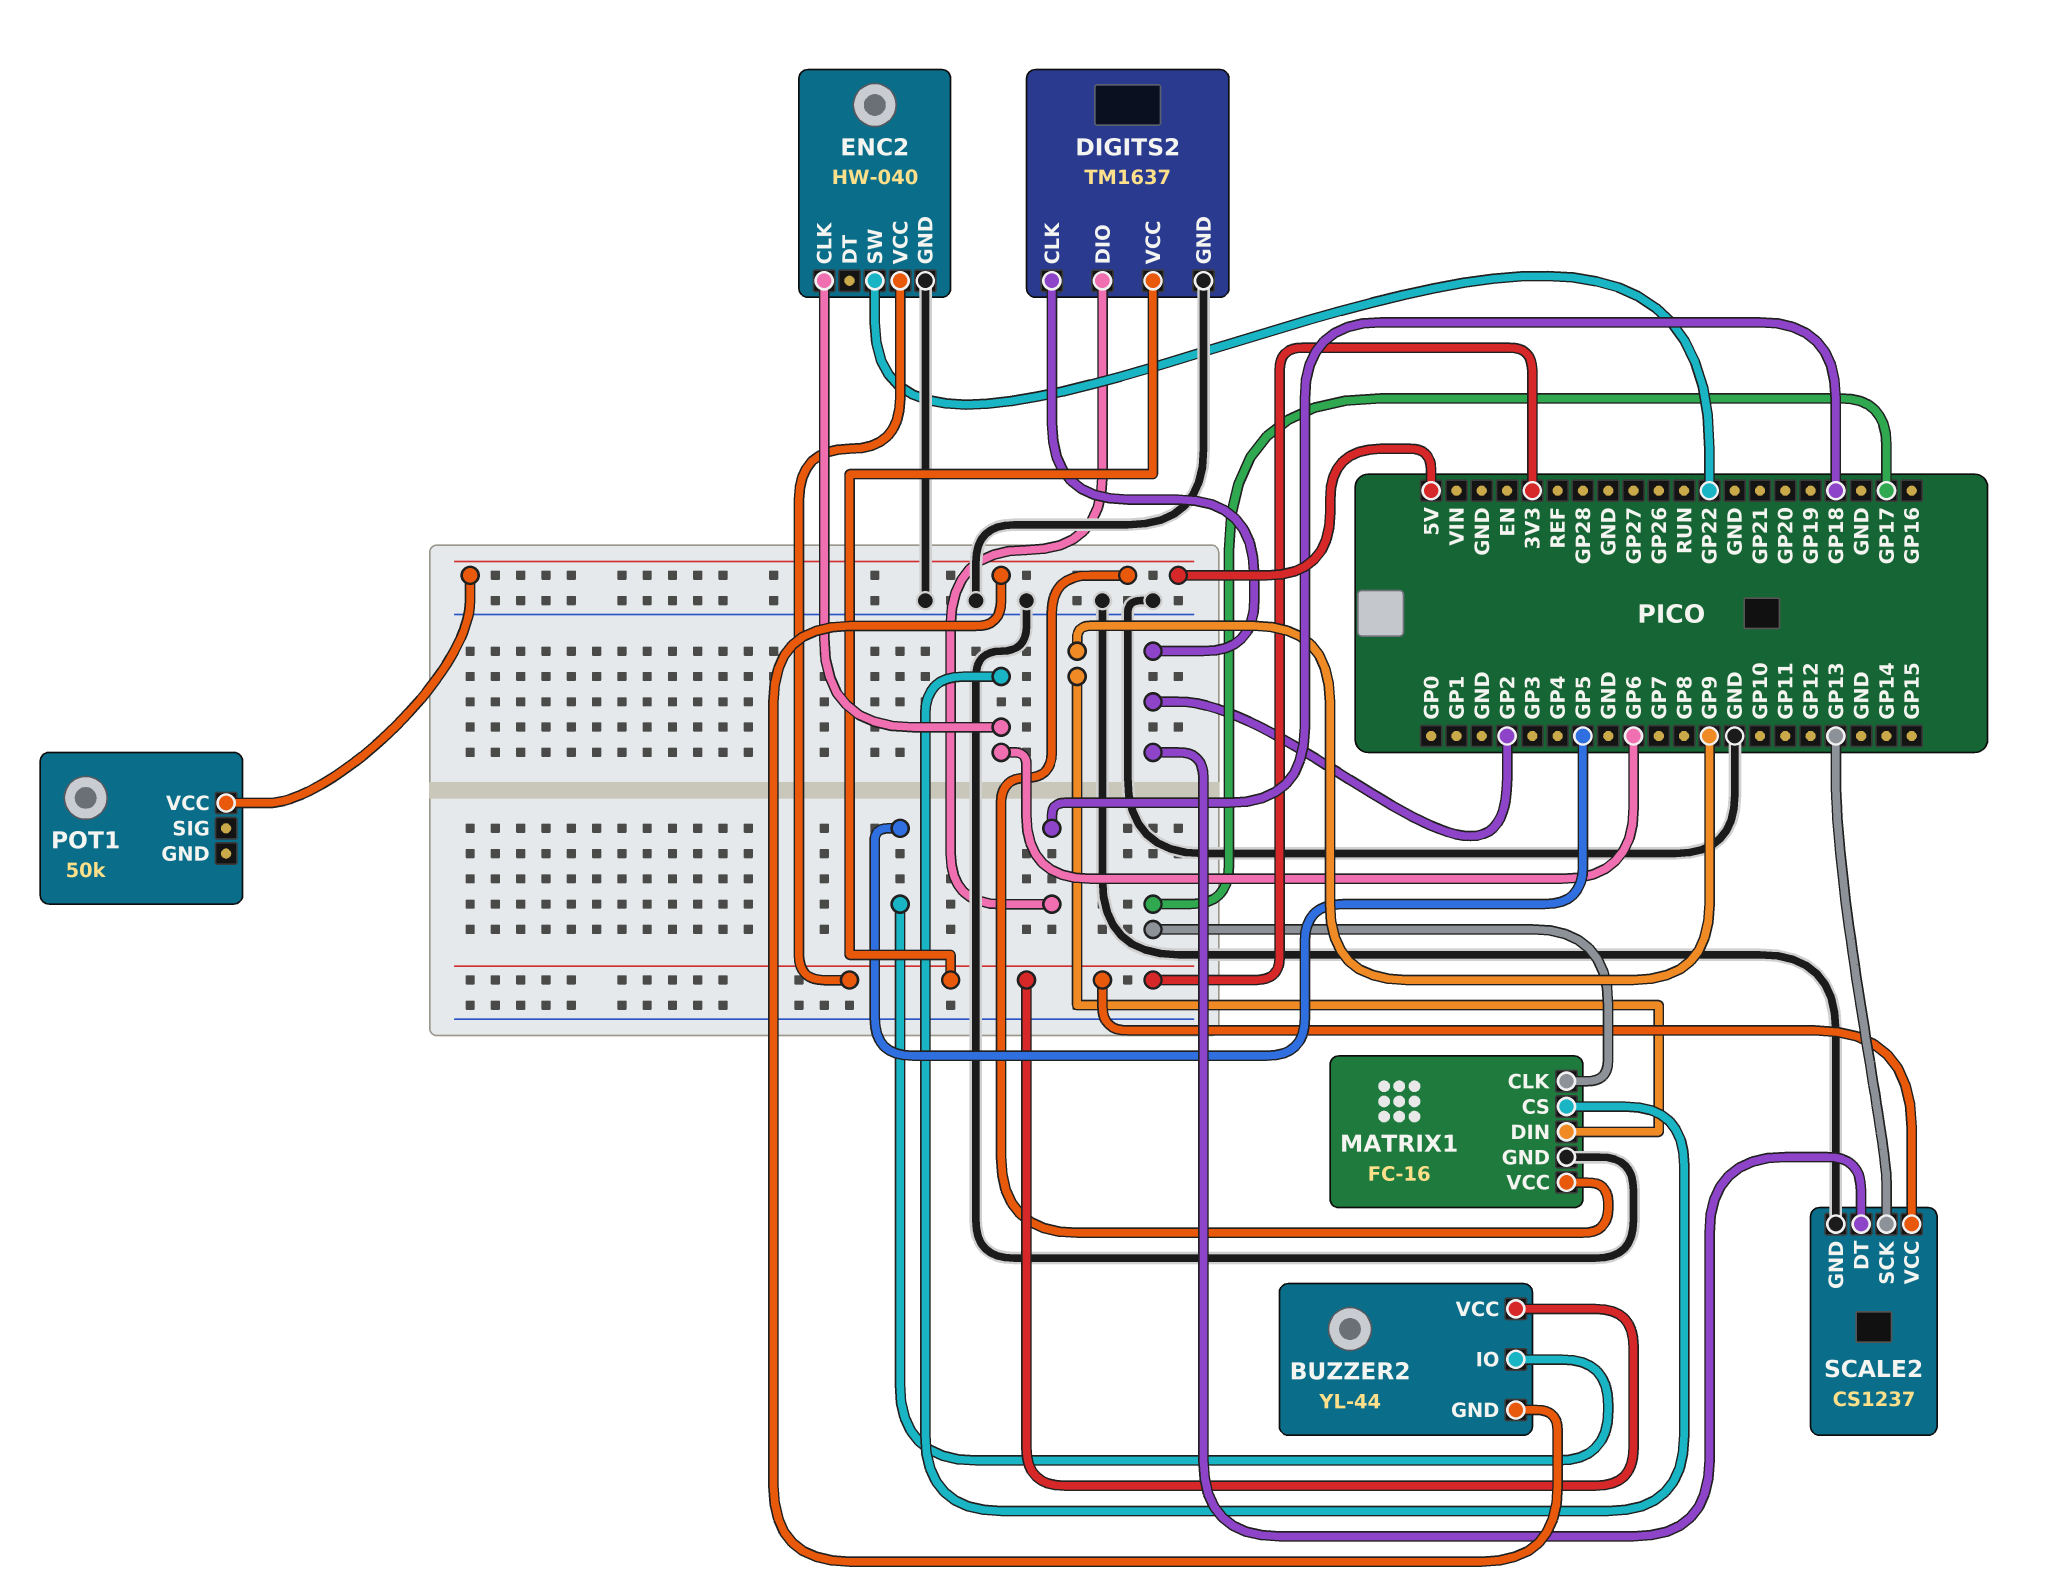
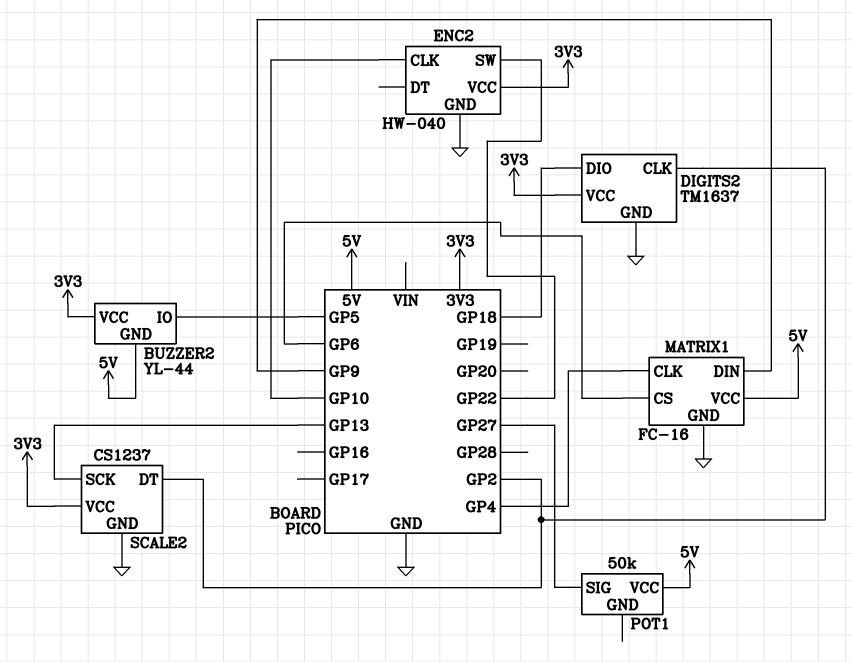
ENC2 pin CLK: GP6 -> GP10
MATRIX1 pin CLK: GP17 -> GP4
POT1 pin SIG: none -> GP27

